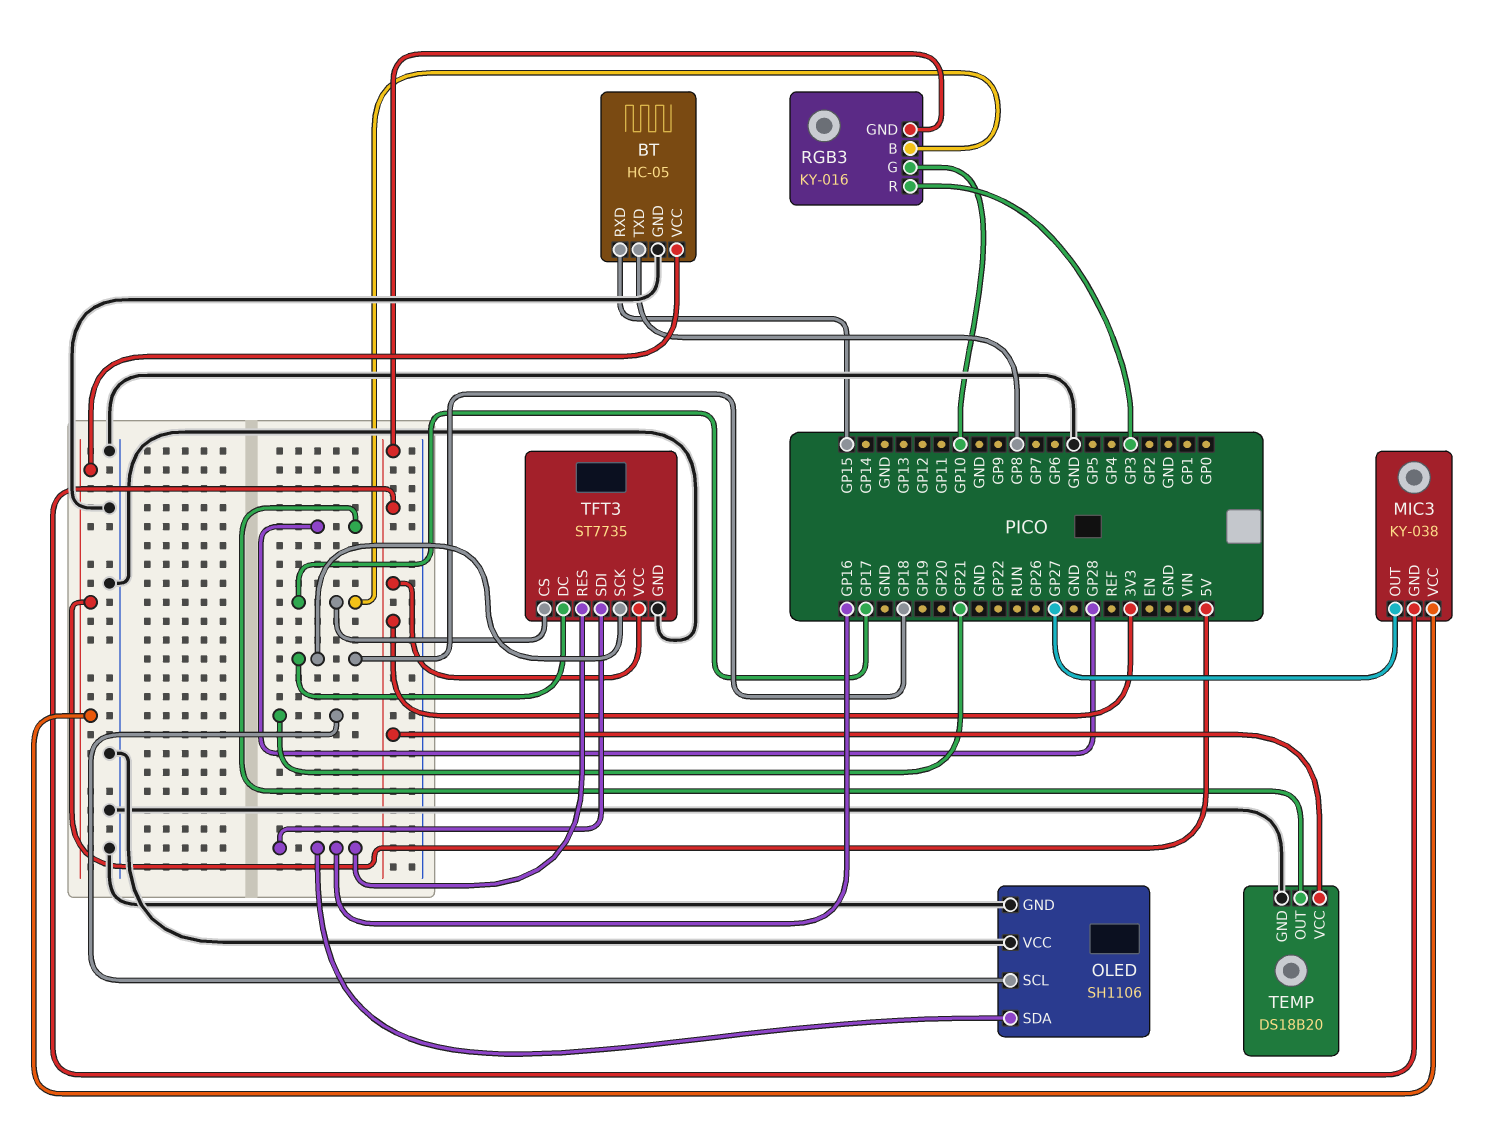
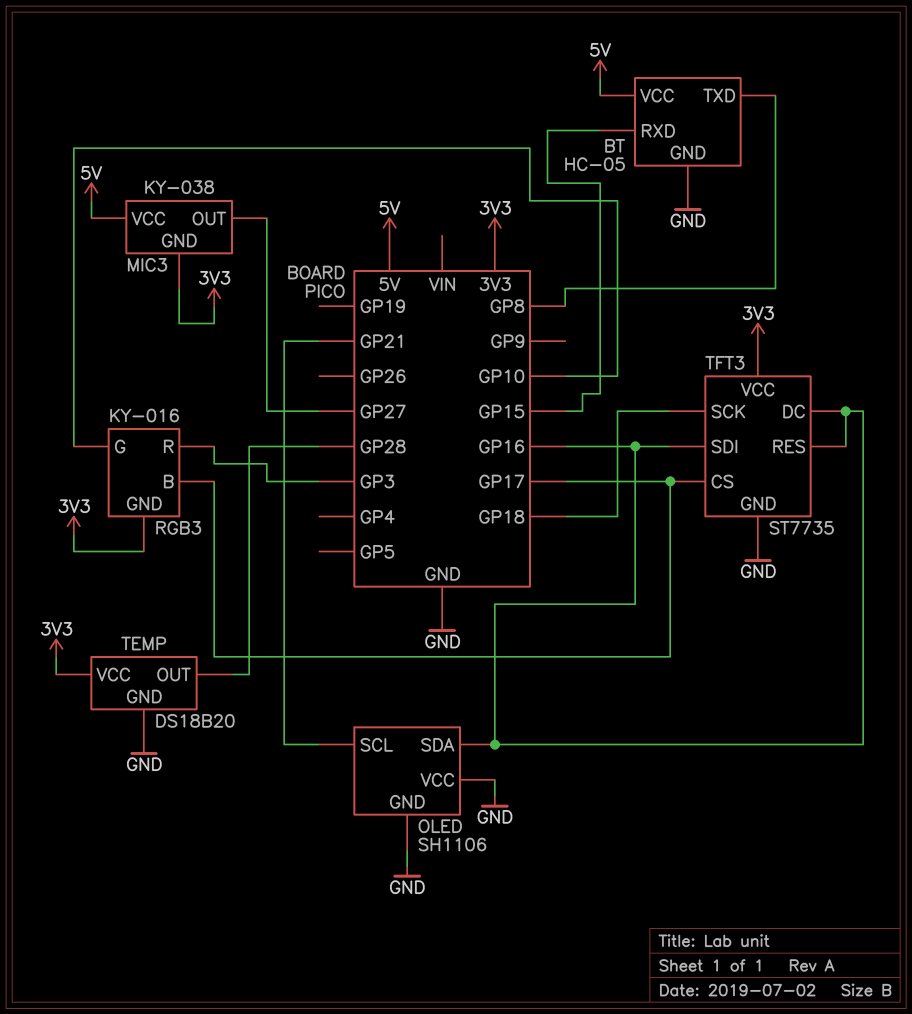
TFT3 pin DC: GP18 -> GP16

